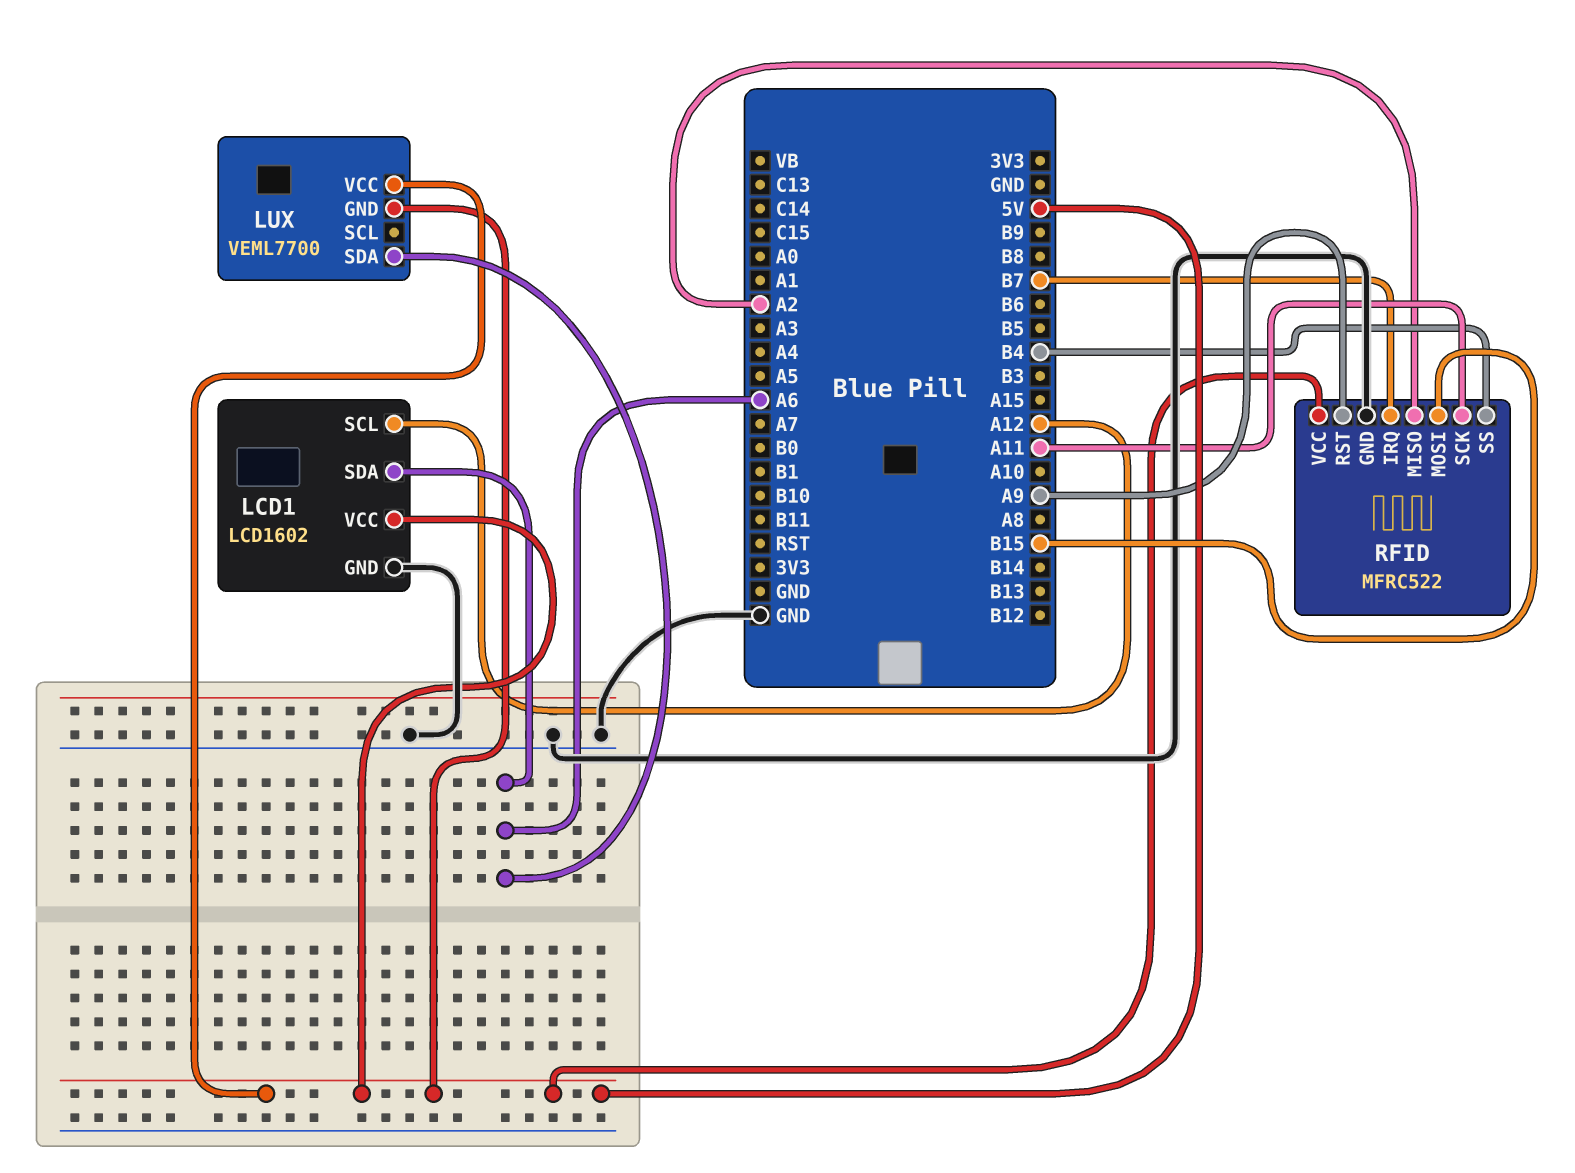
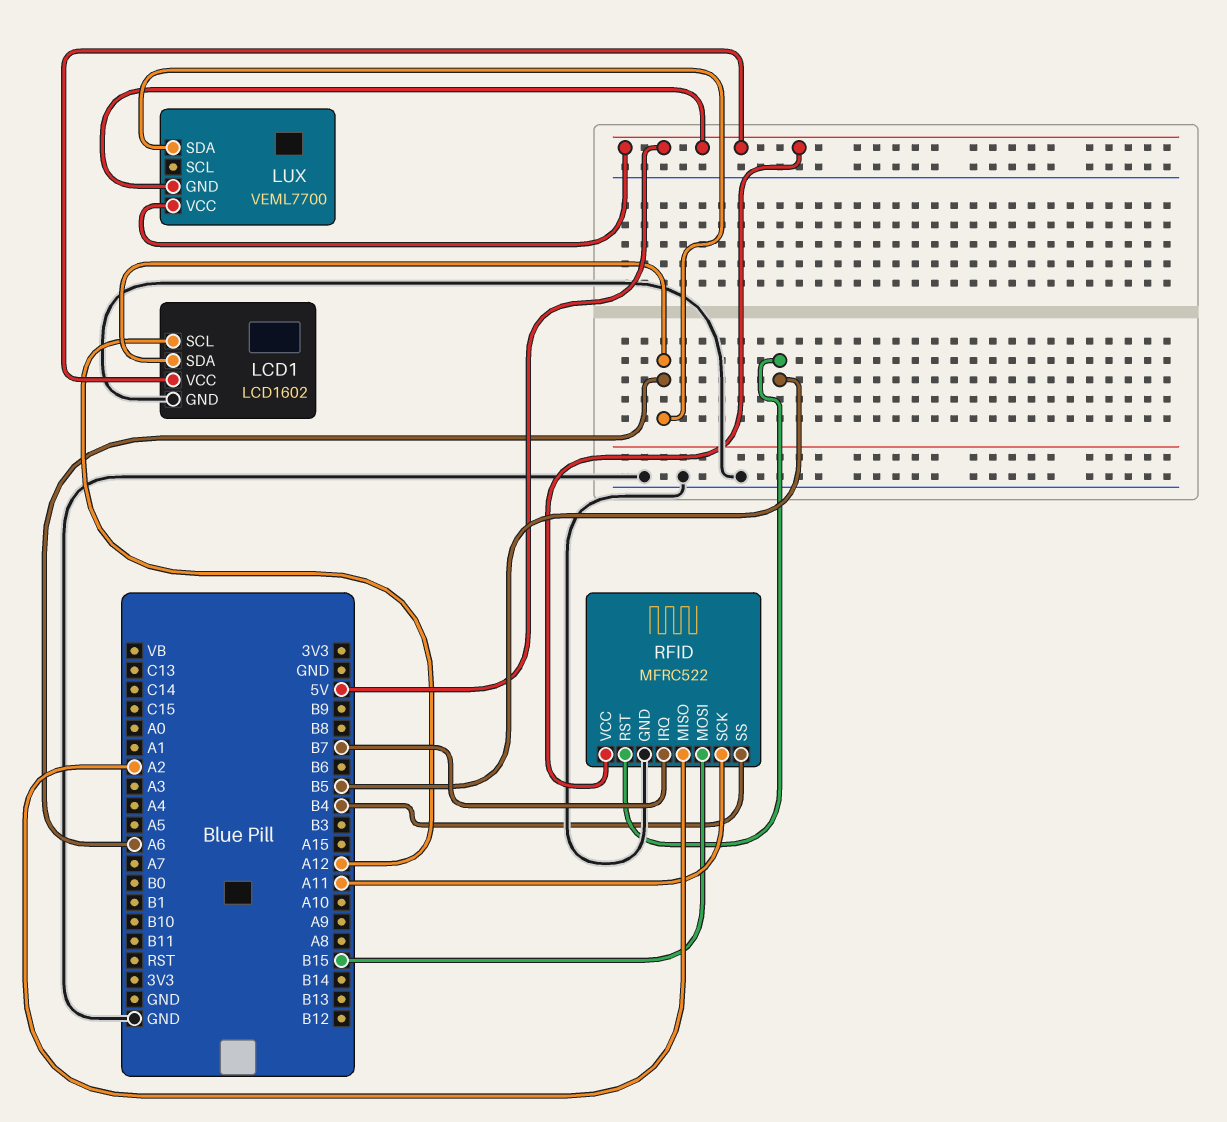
RFID pin RST: A9 -> B5

